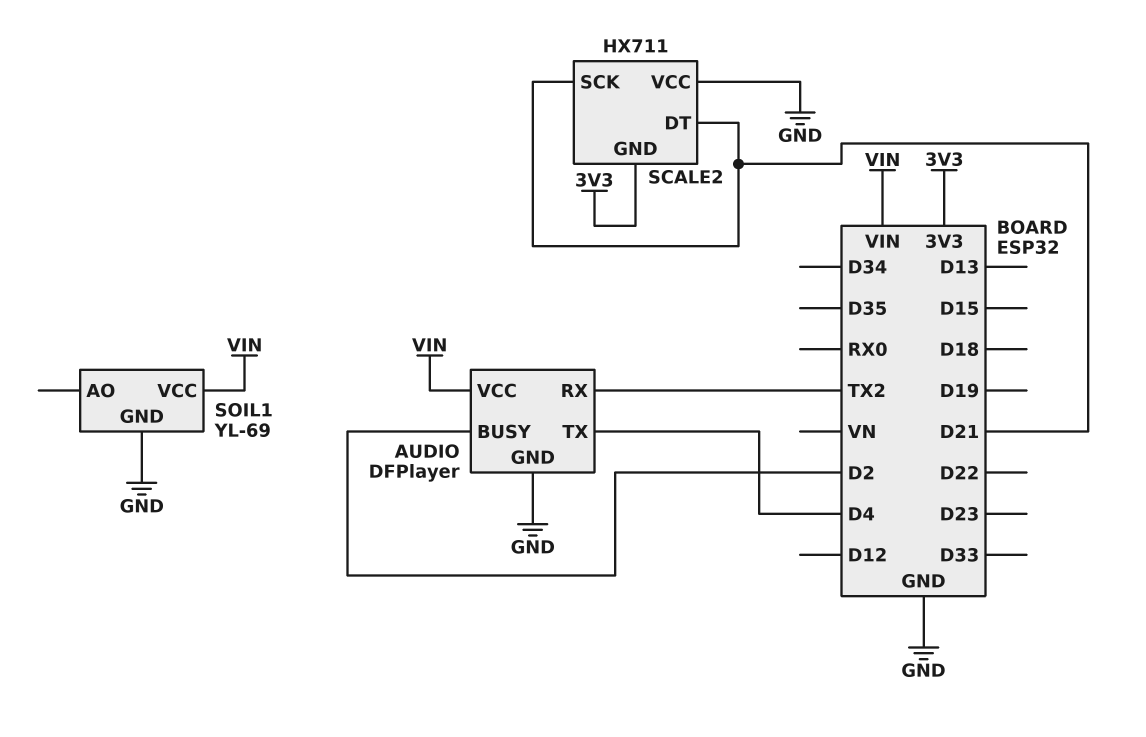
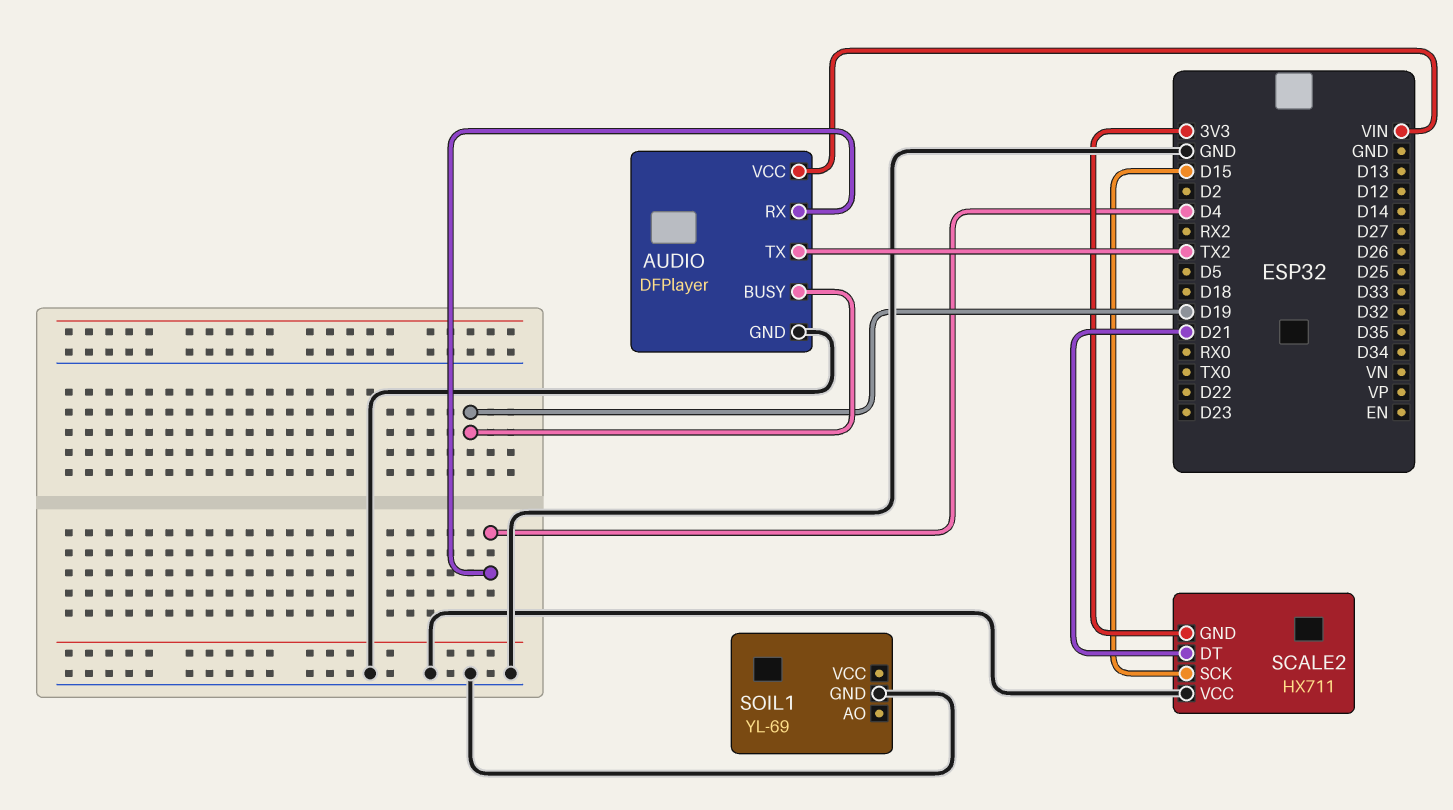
AUDIO pin BUSY: D2 -> D19
AUDIO pin RX: TX2 -> D4
AUDIO pin TX: D4 -> TX2
SCALE2 pin SCK: D21 -> D15
SOIL1 pin VCC: VIN -> none

